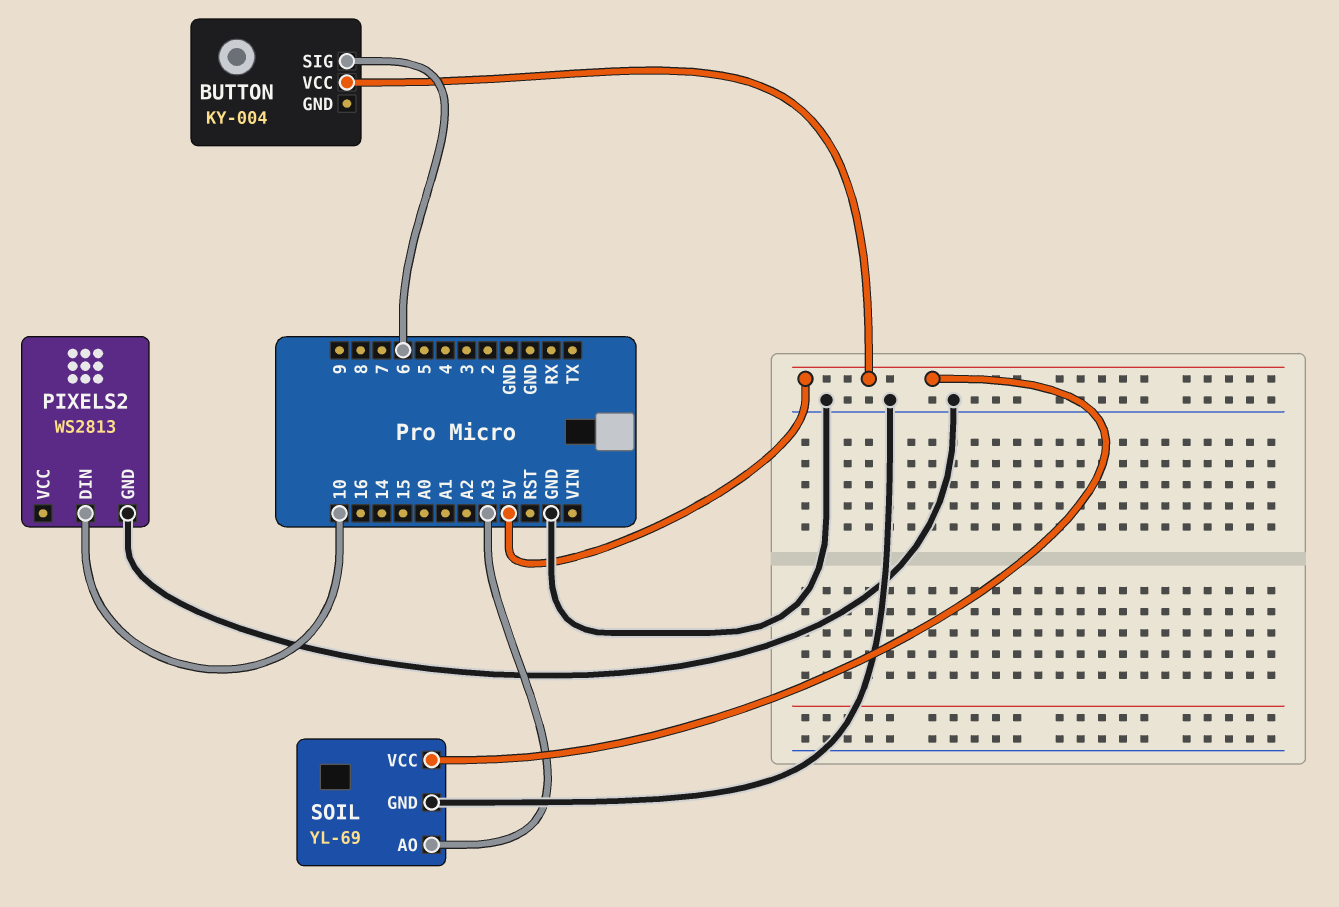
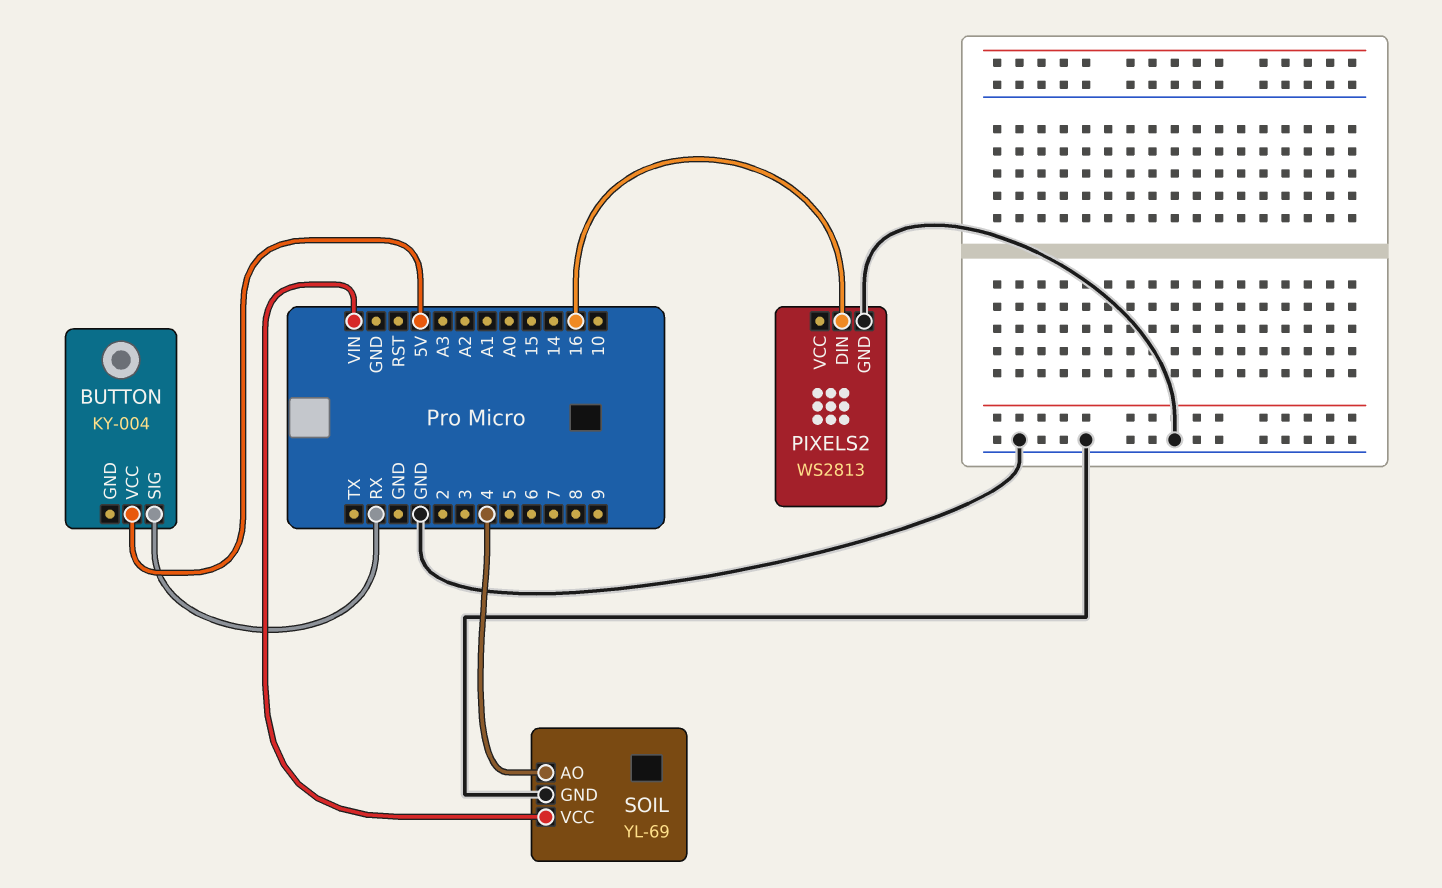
BUTTON pin SIG: 6 -> RX
PIXELS2 pin DIN: 10 -> 16
SOIL pin AO: A3 -> 4
SOIL pin VCC: 5V -> VIN

